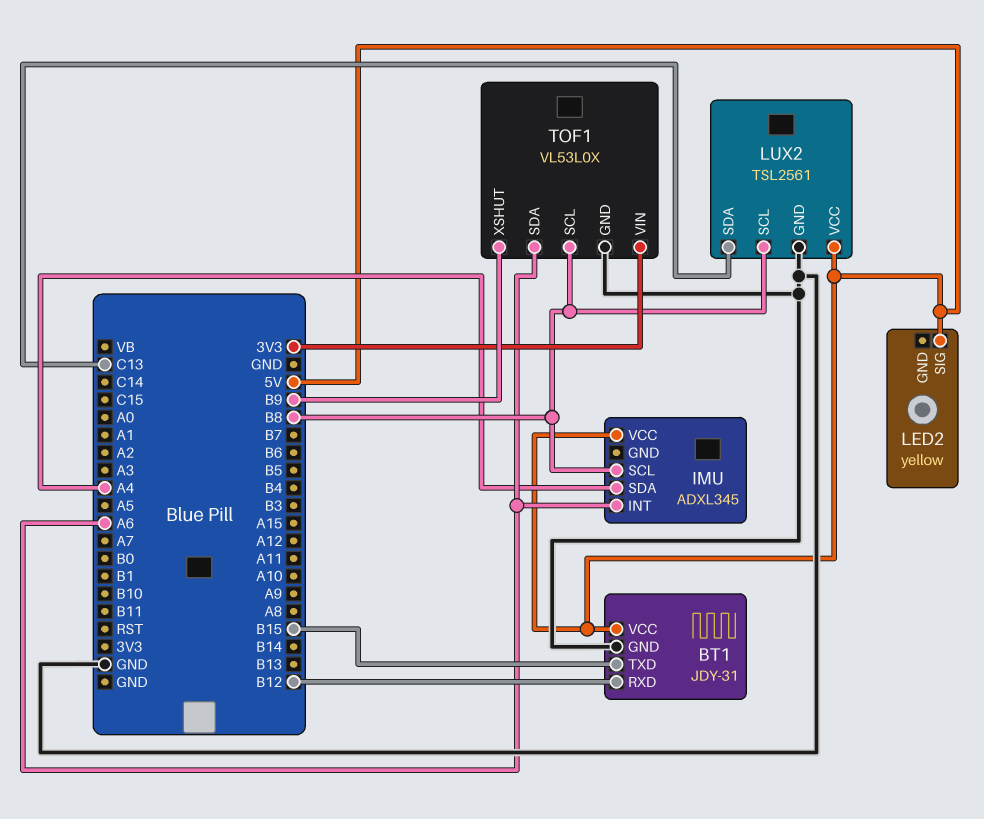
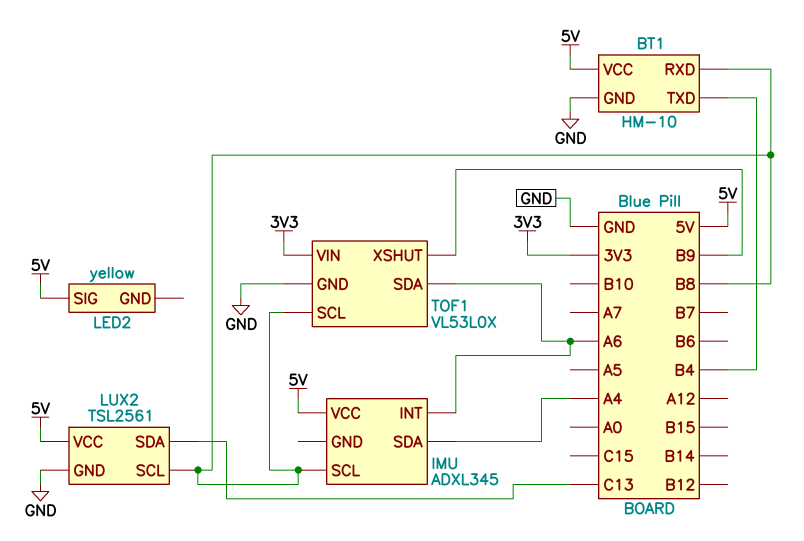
BT1: JDY-31 -> HM-10
BT1 pin RXD: B12 -> B8
BT1 pin TXD: B15 -> B4

